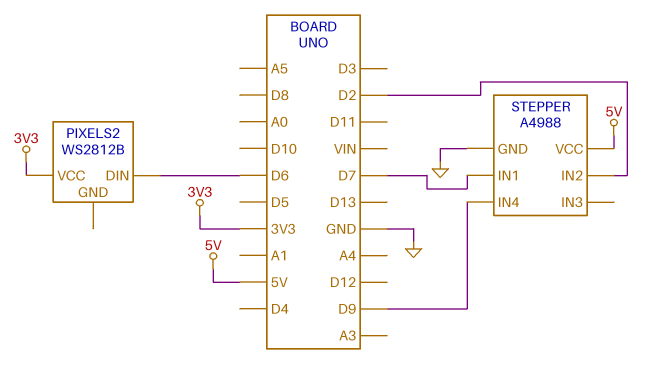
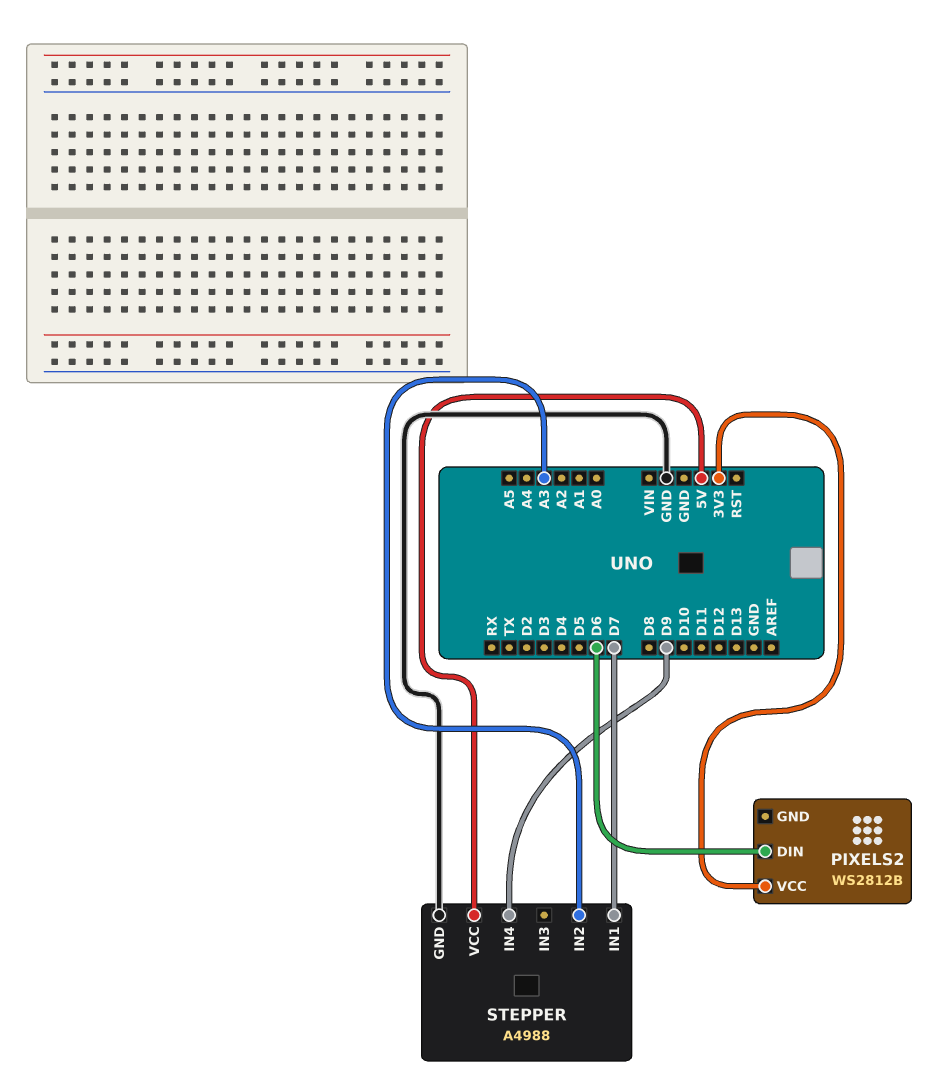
STEPPER pin IN2: D2 -> A3

